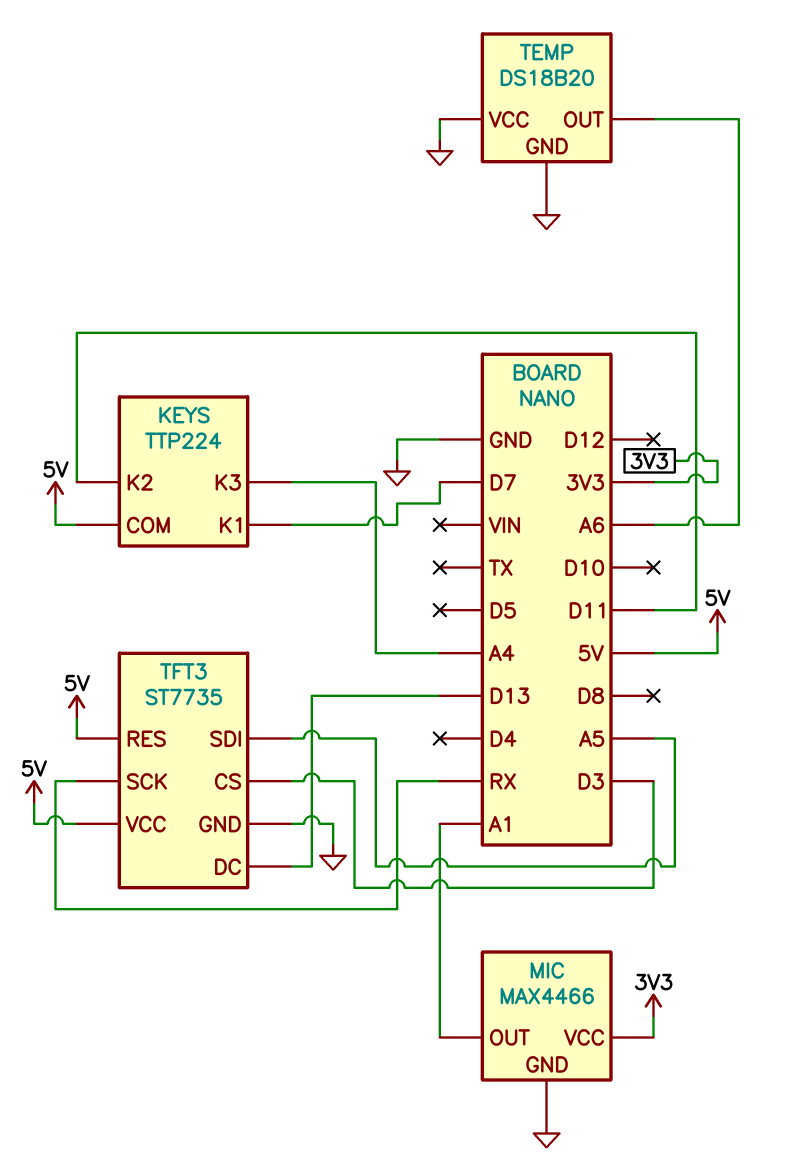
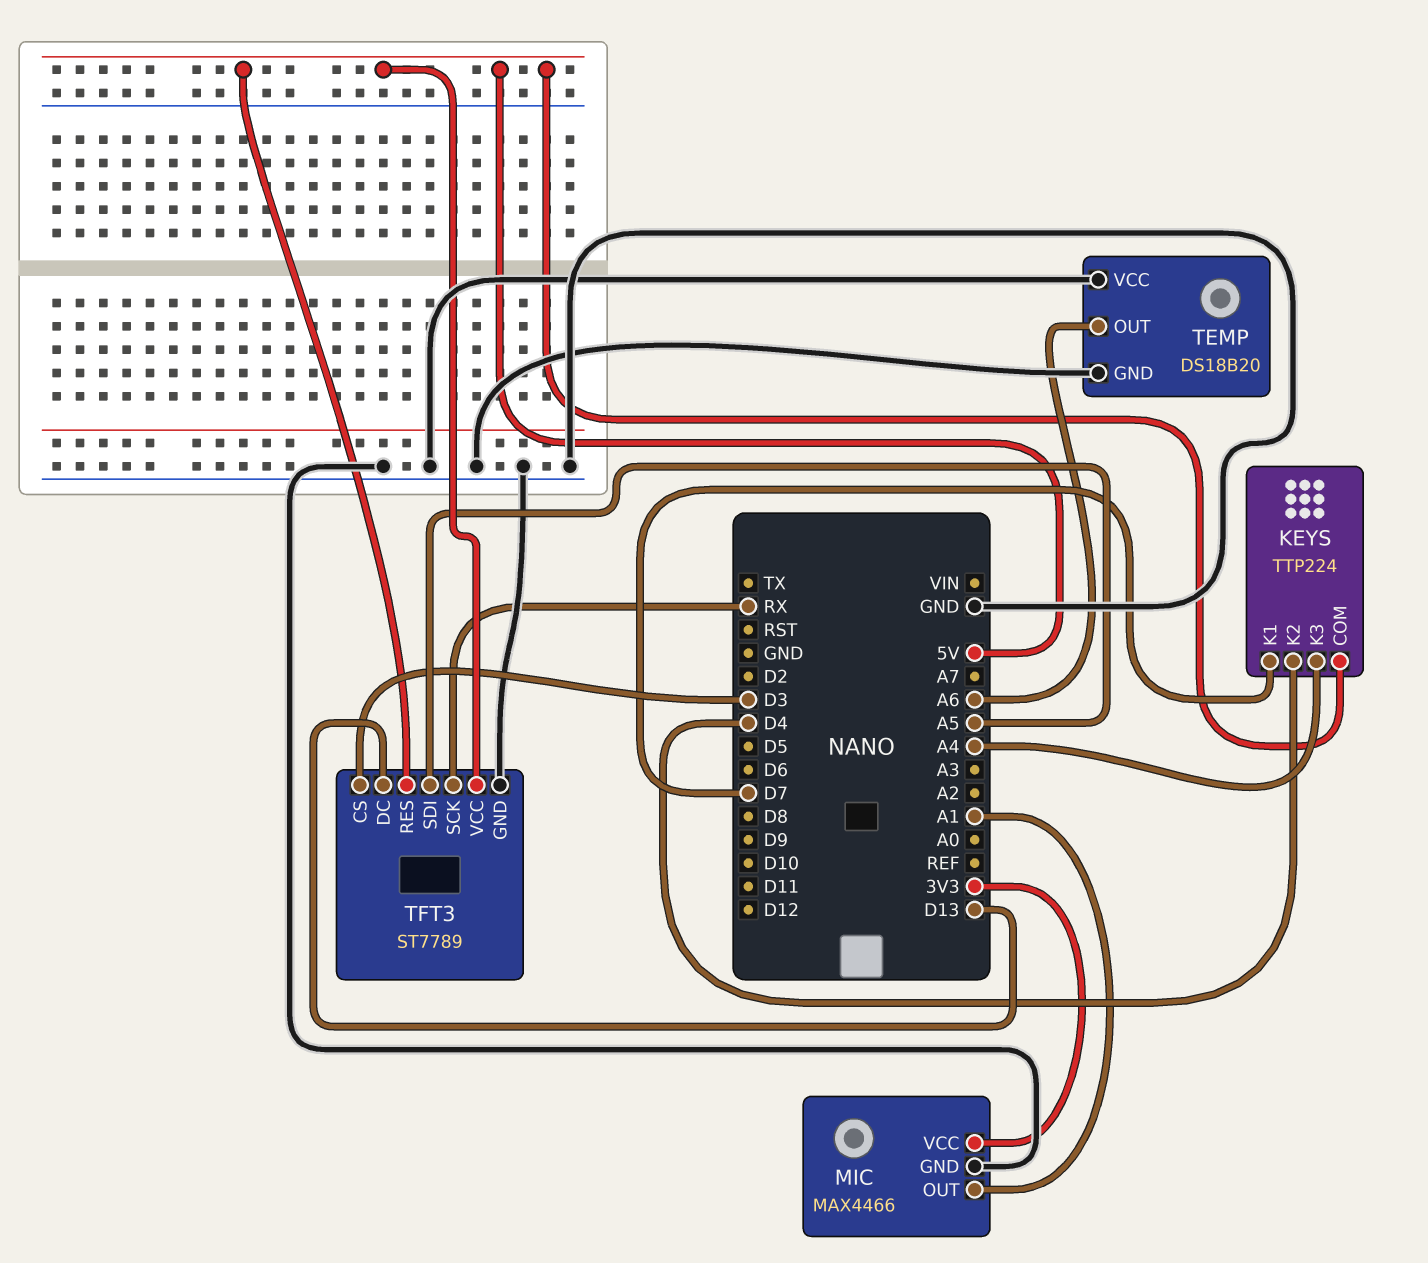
KEYS pin K2: D11 -> D4
TFT3: ST7735 -> ST7789

